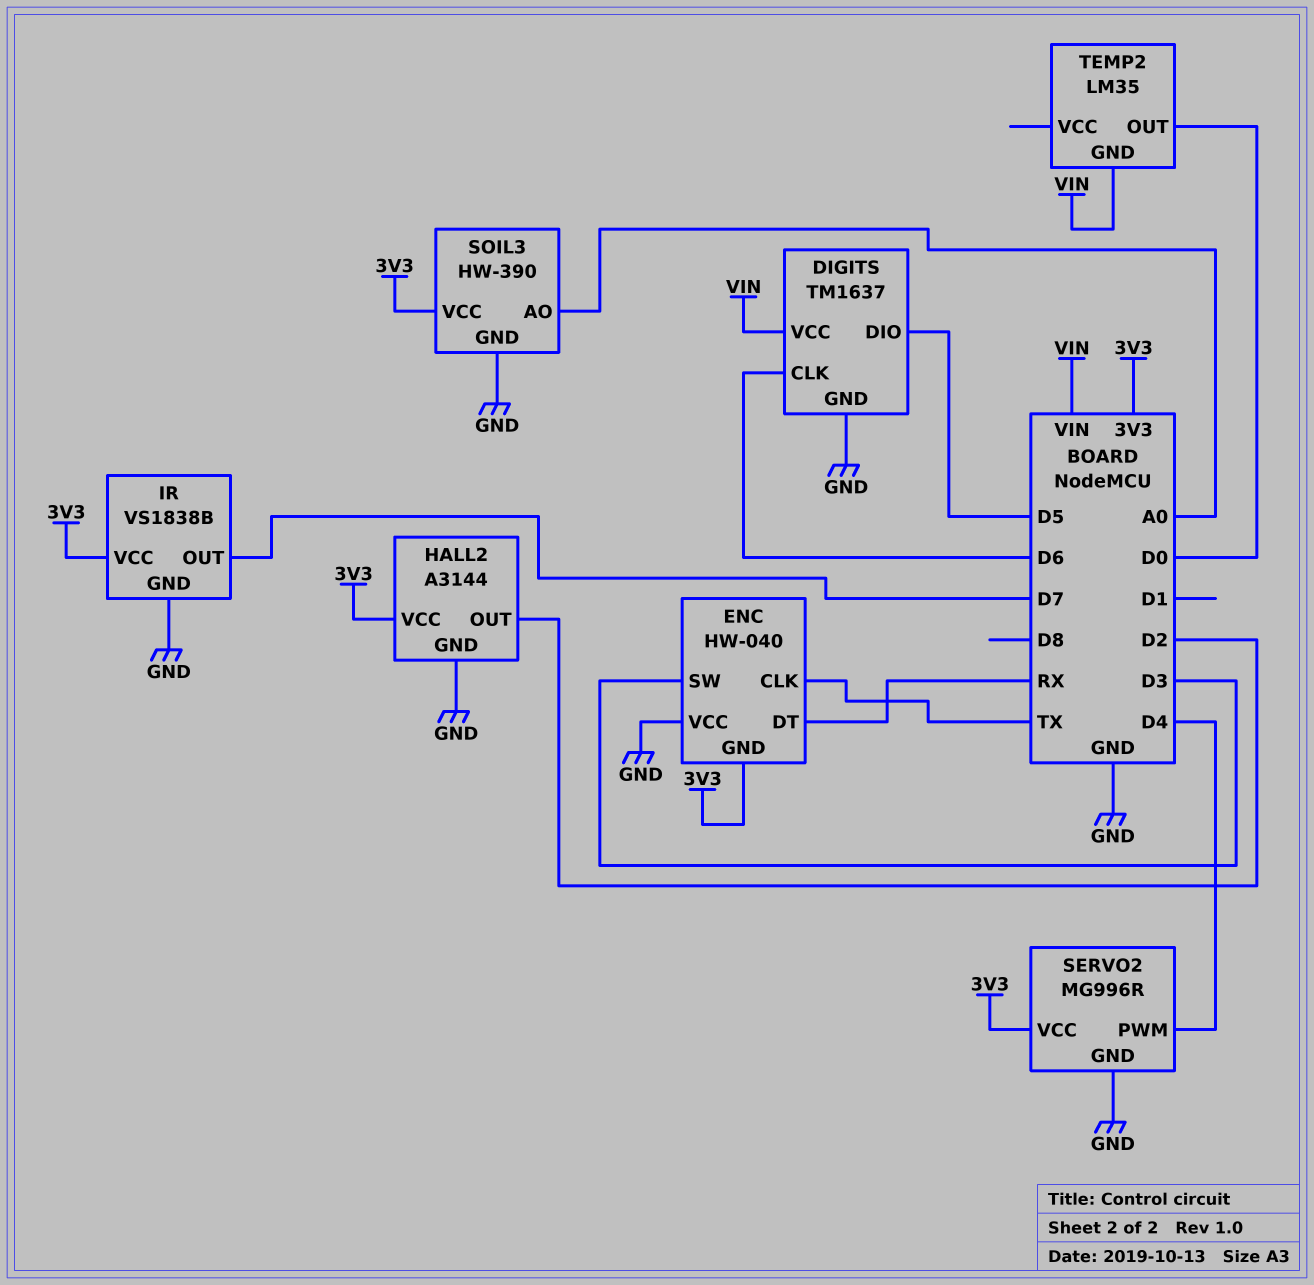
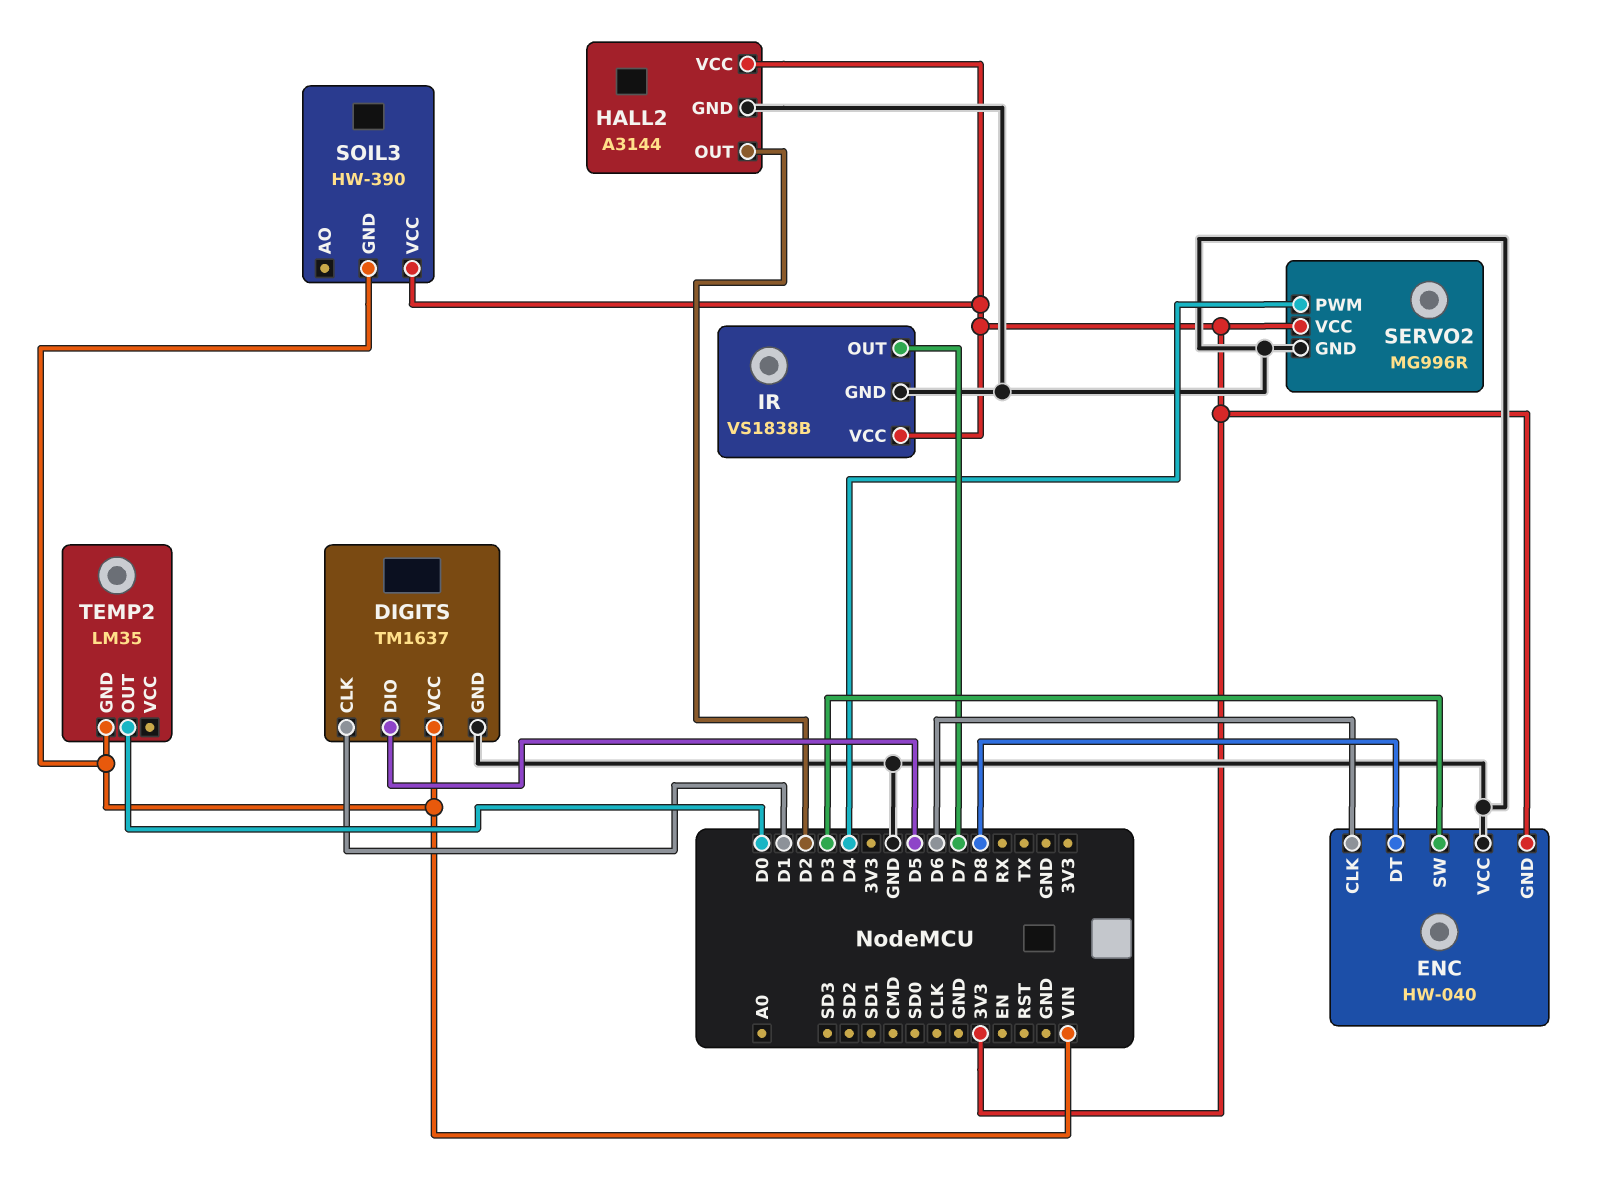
DIGITS pin CLK: D6 -> D1
ENC pin CLK: TX -> D6
ENC pin DT: RX -> D8
SOIL3 pin AO: A0 -> none
SOIL3 pin GND: GND -> VIN

